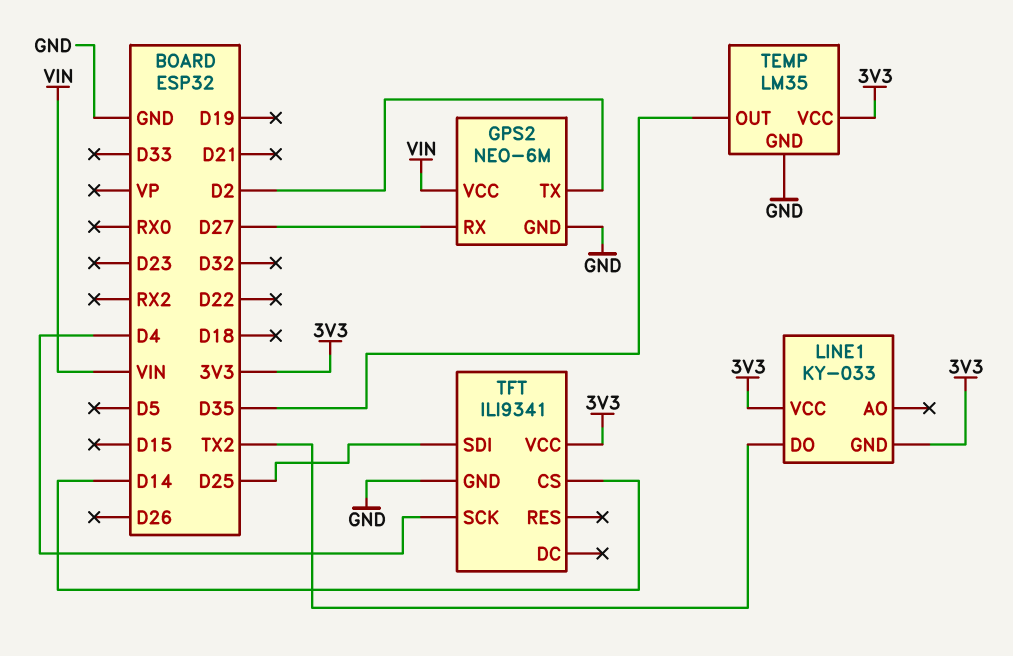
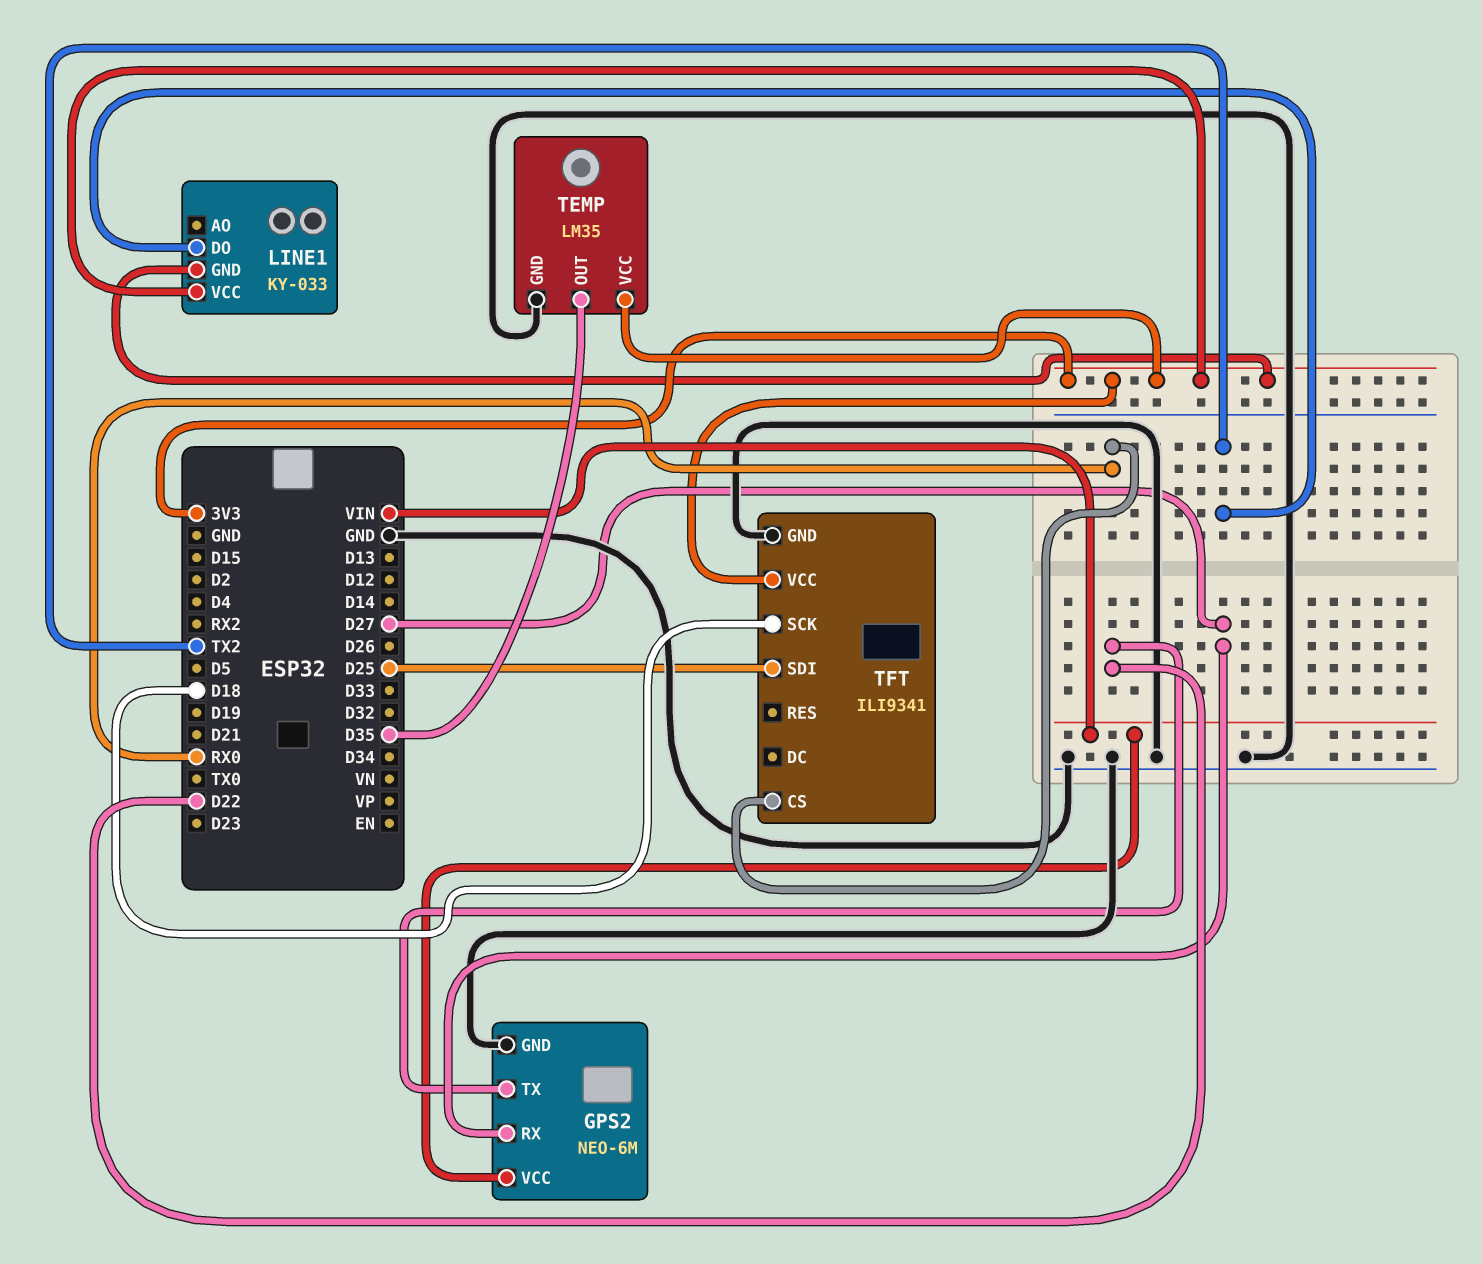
GPS2 pin TX: D2 -> D22
TFT pin CS: D14 -> RX0
TFT pin SCK: D4 -> D18

